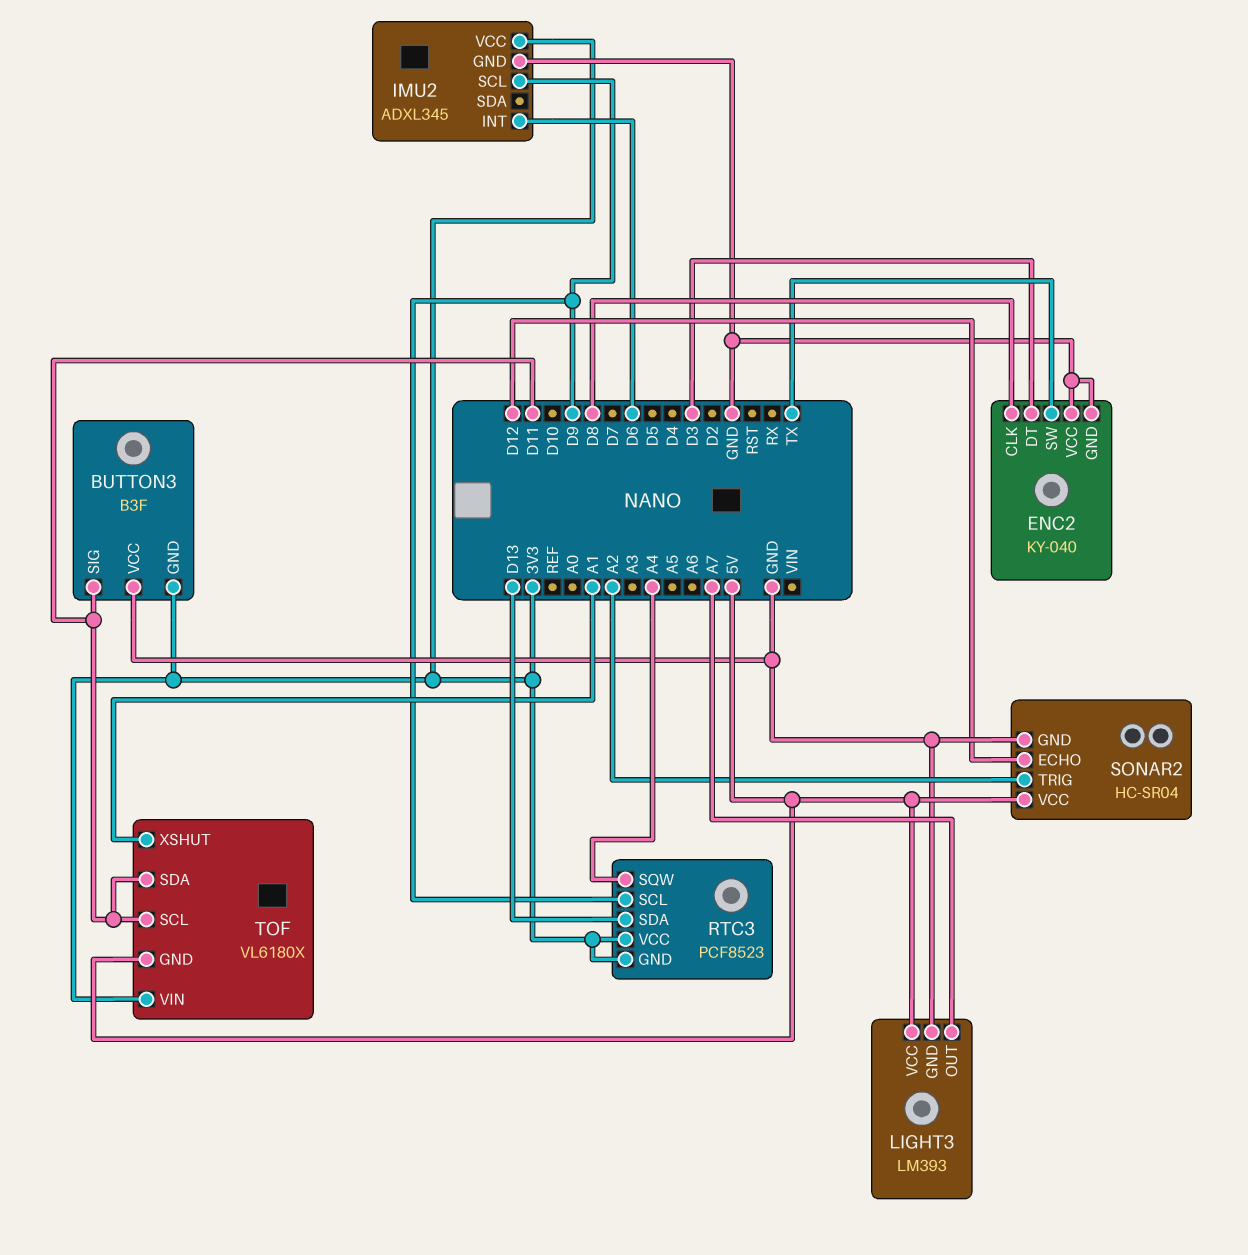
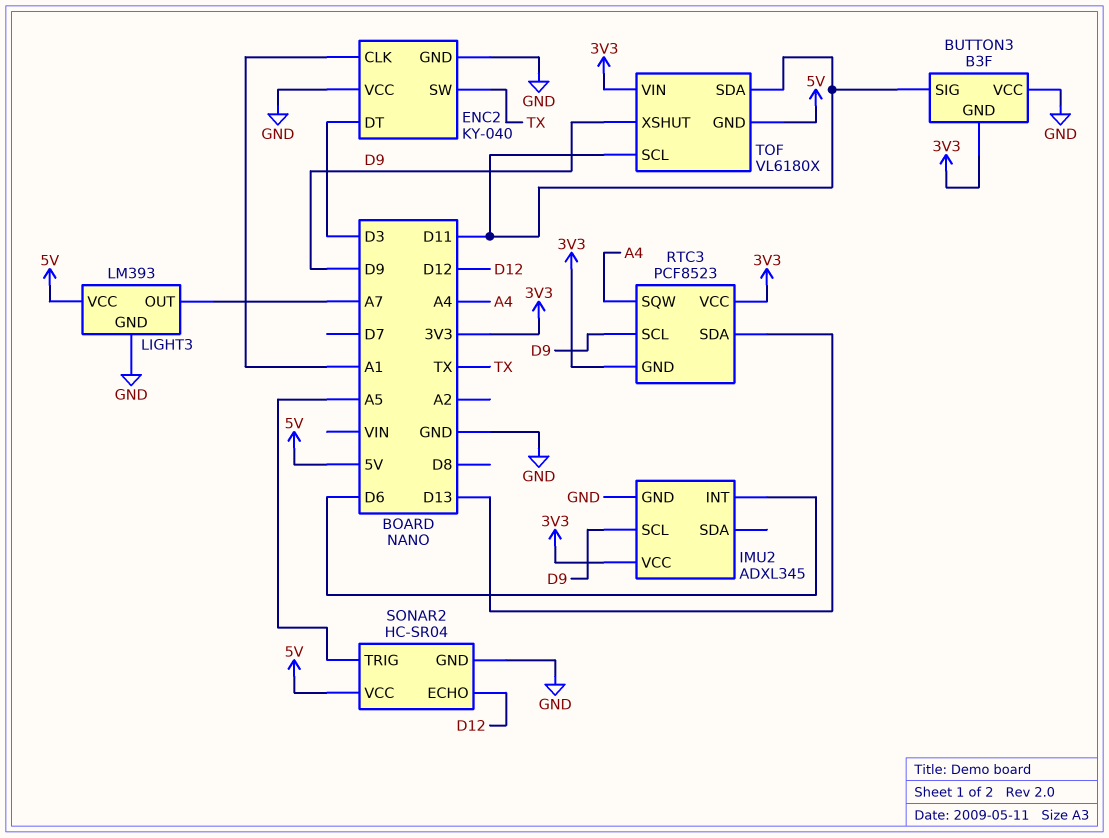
ENC2 pin CLK: D8 -> A1
SONAR2 pin TRIG: A2 -> A5
TOF pin XSHUT: A1 -> D9

